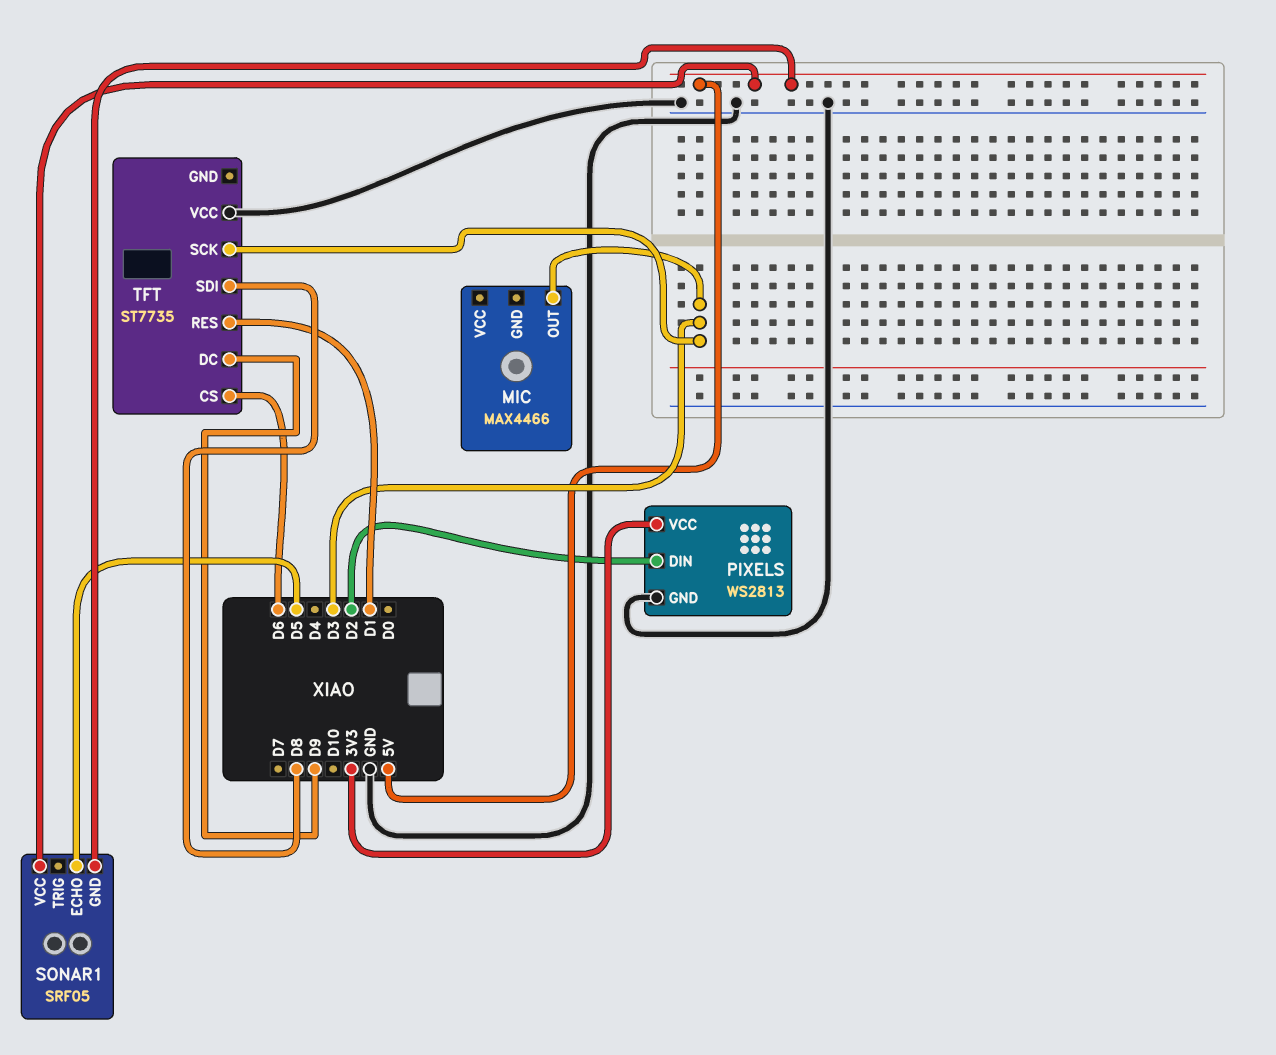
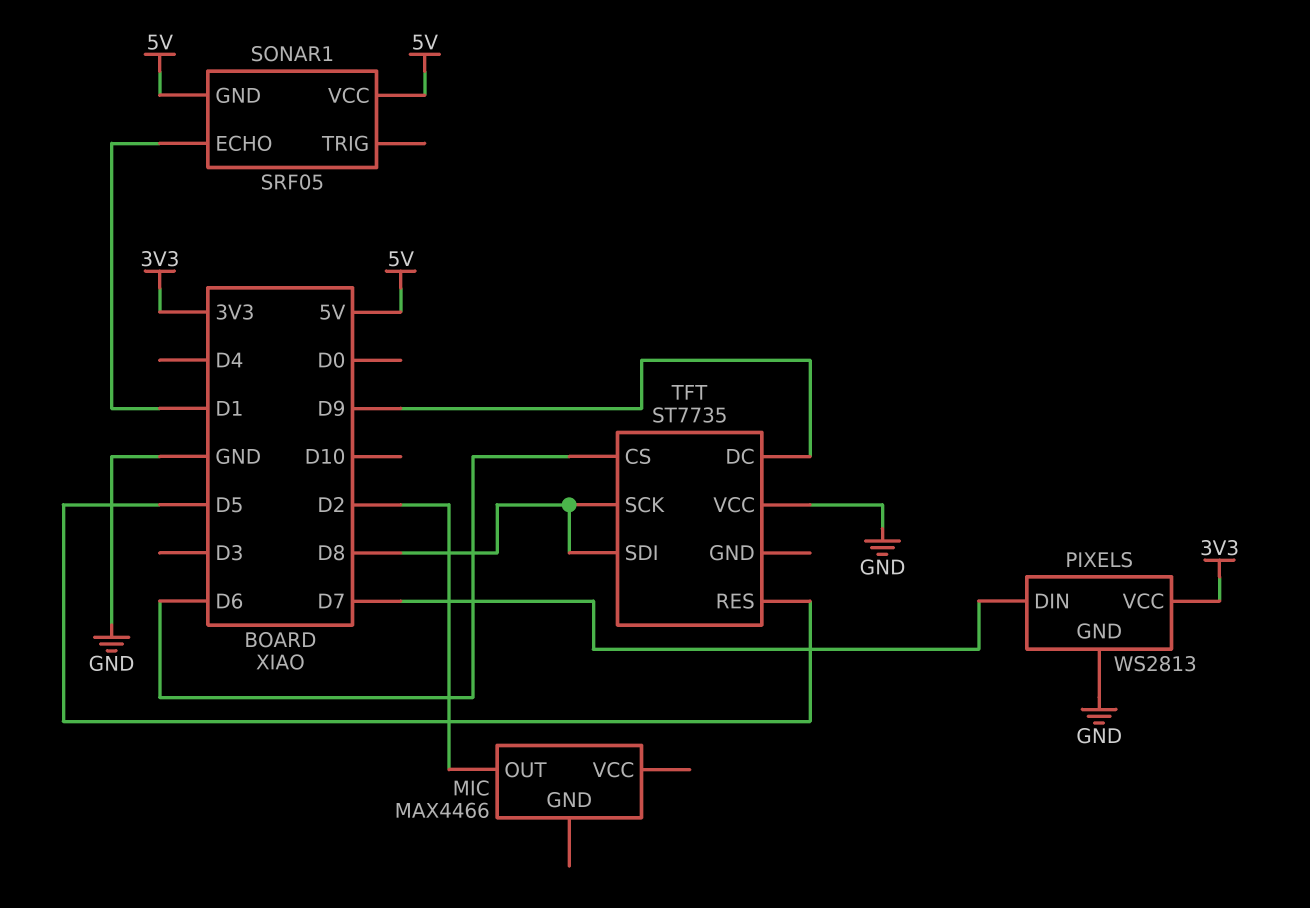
MIC pin OUT: D3 -> D2
PIXELS pin DIN: D2 -> D7
SONAR1 pin ECHO: D5 -> D1
TFT pin RES: D1 -> D5
TFT pin SCK: D3 -> D8

